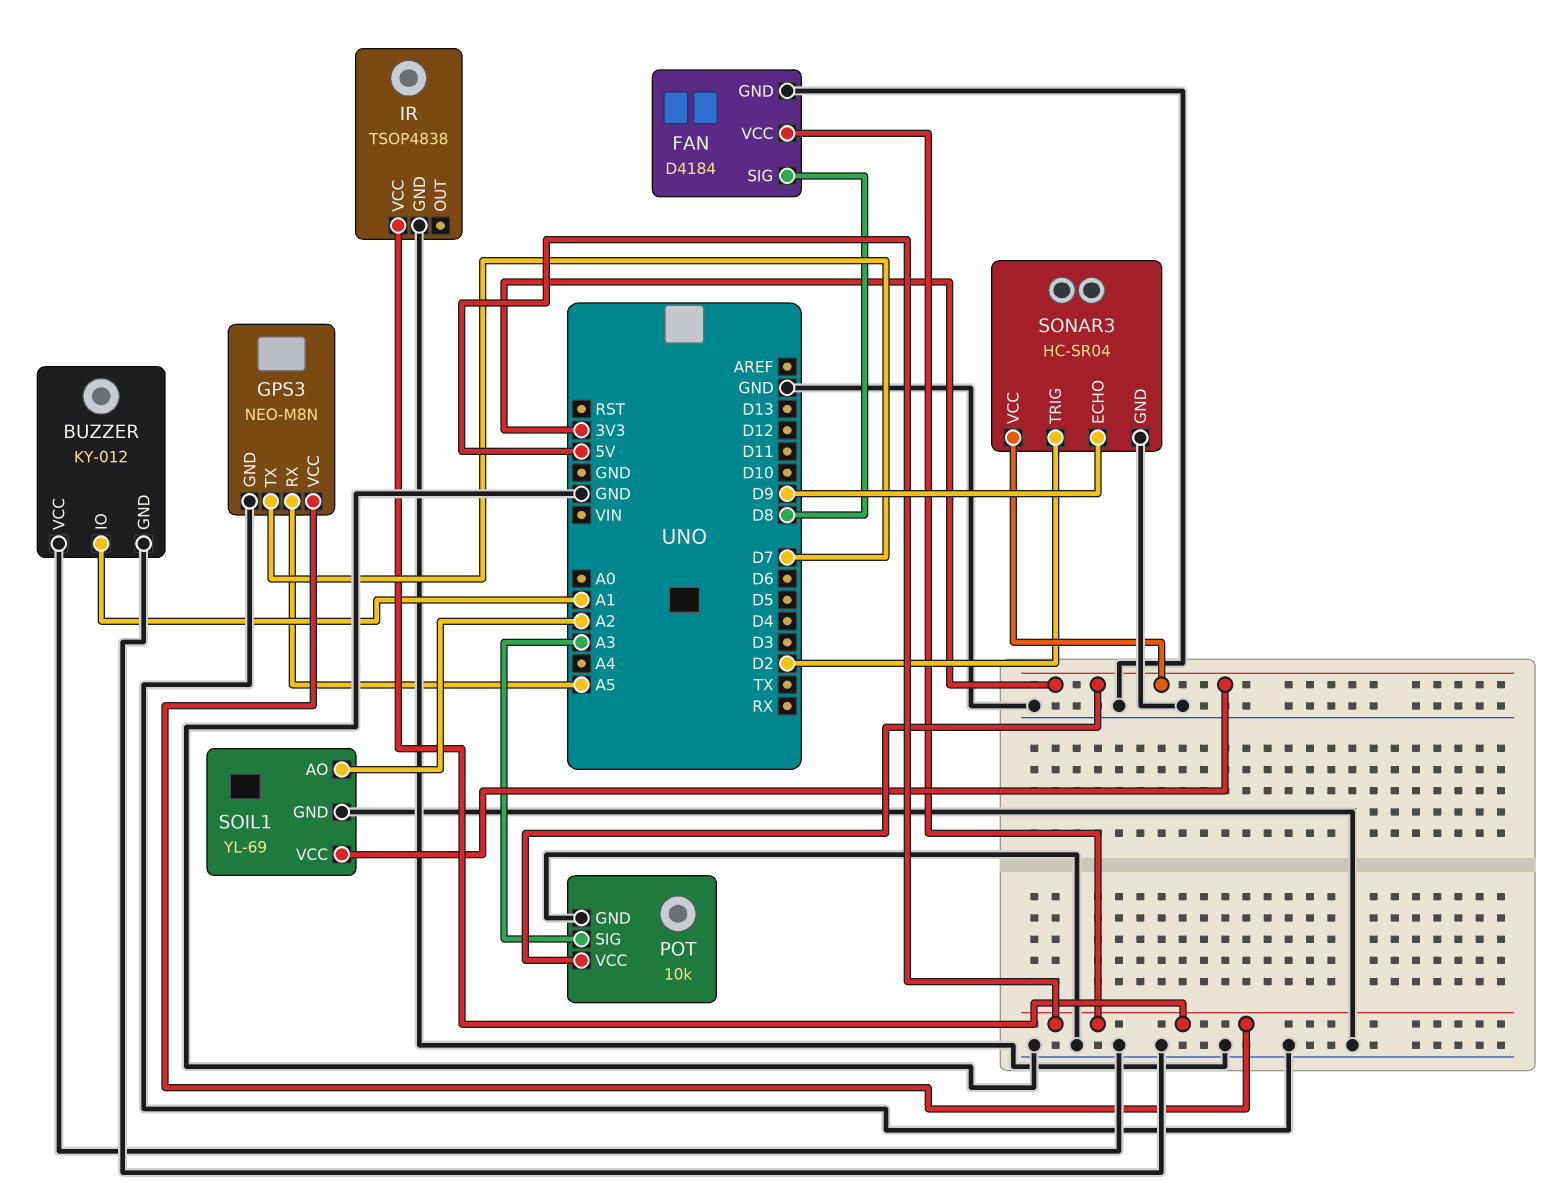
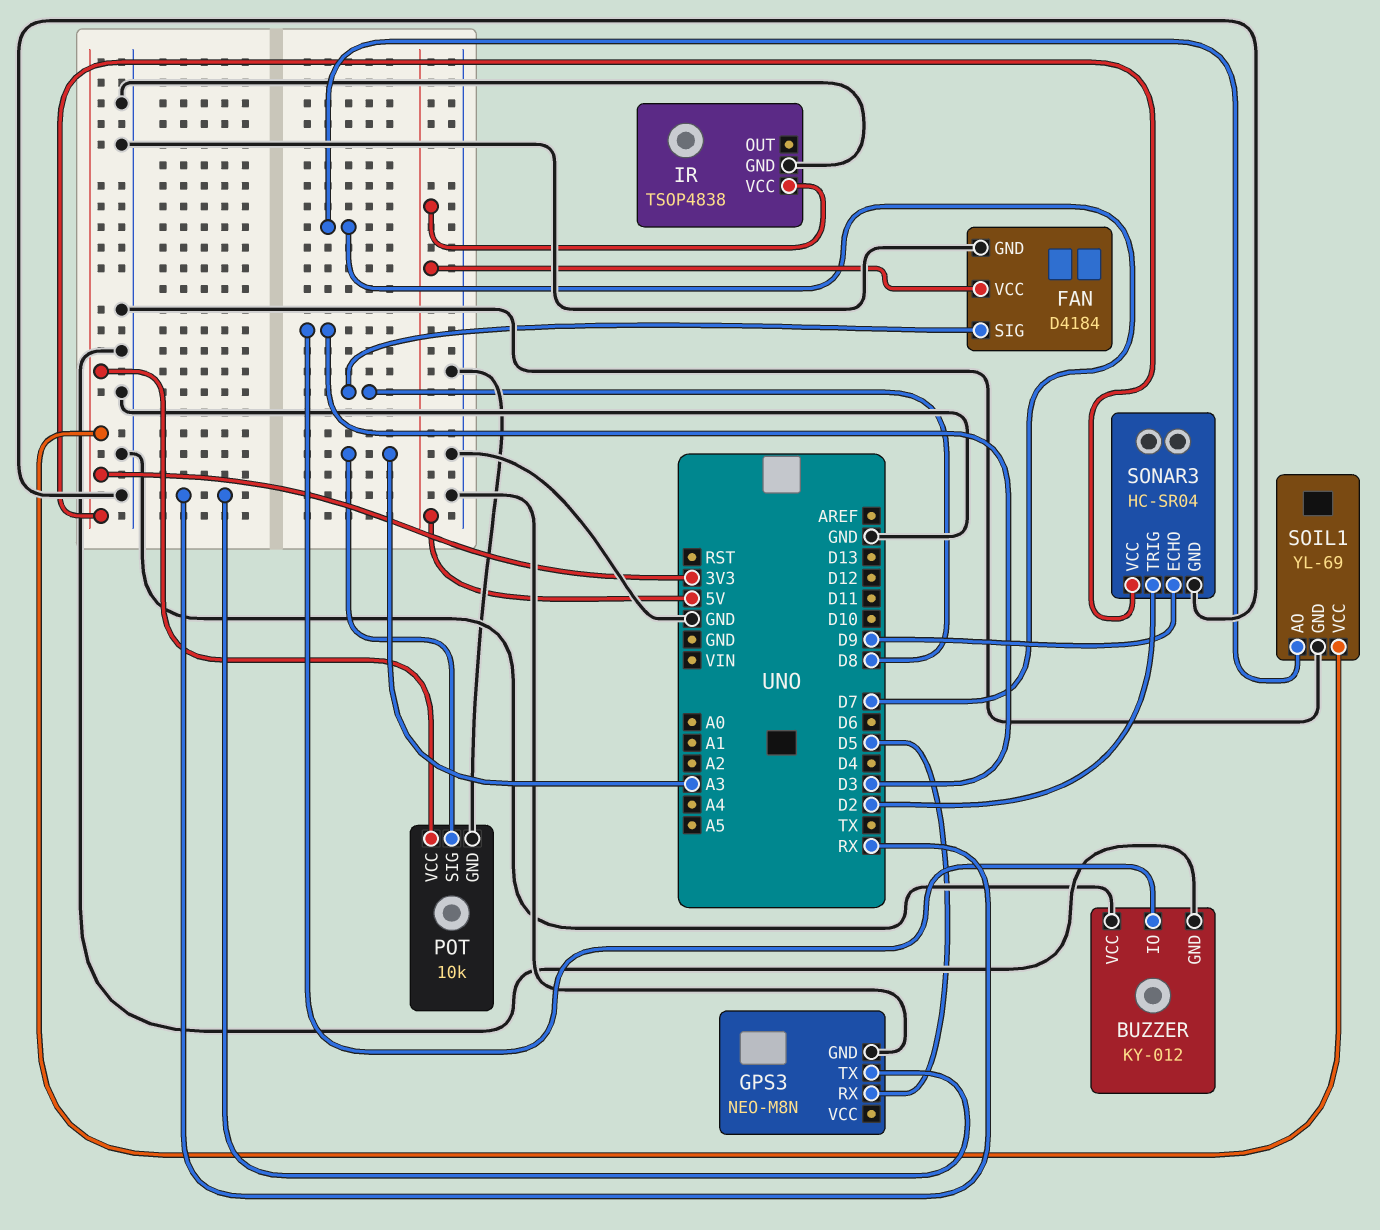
BUZZER pin IO: A1 -> D3
GPS3 pin RX: A5 -> D5
GPS3 pin TX: D7 -> RX
GPS3 pin VCC: 5V -> none
SOIL1 pin AO: A2 -> D7

